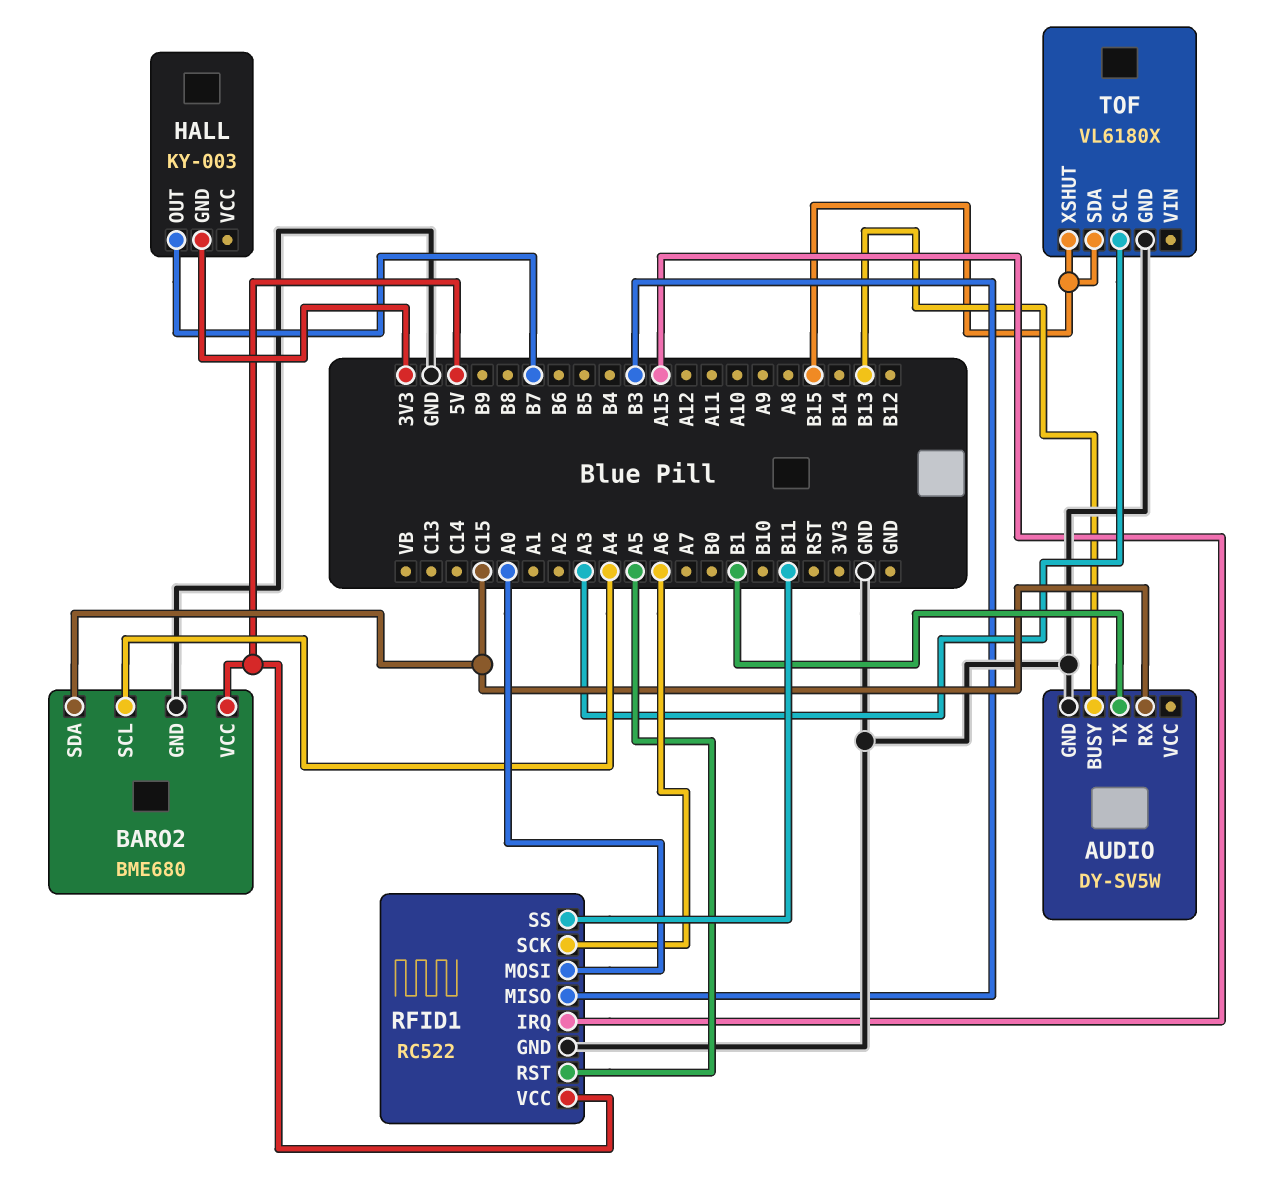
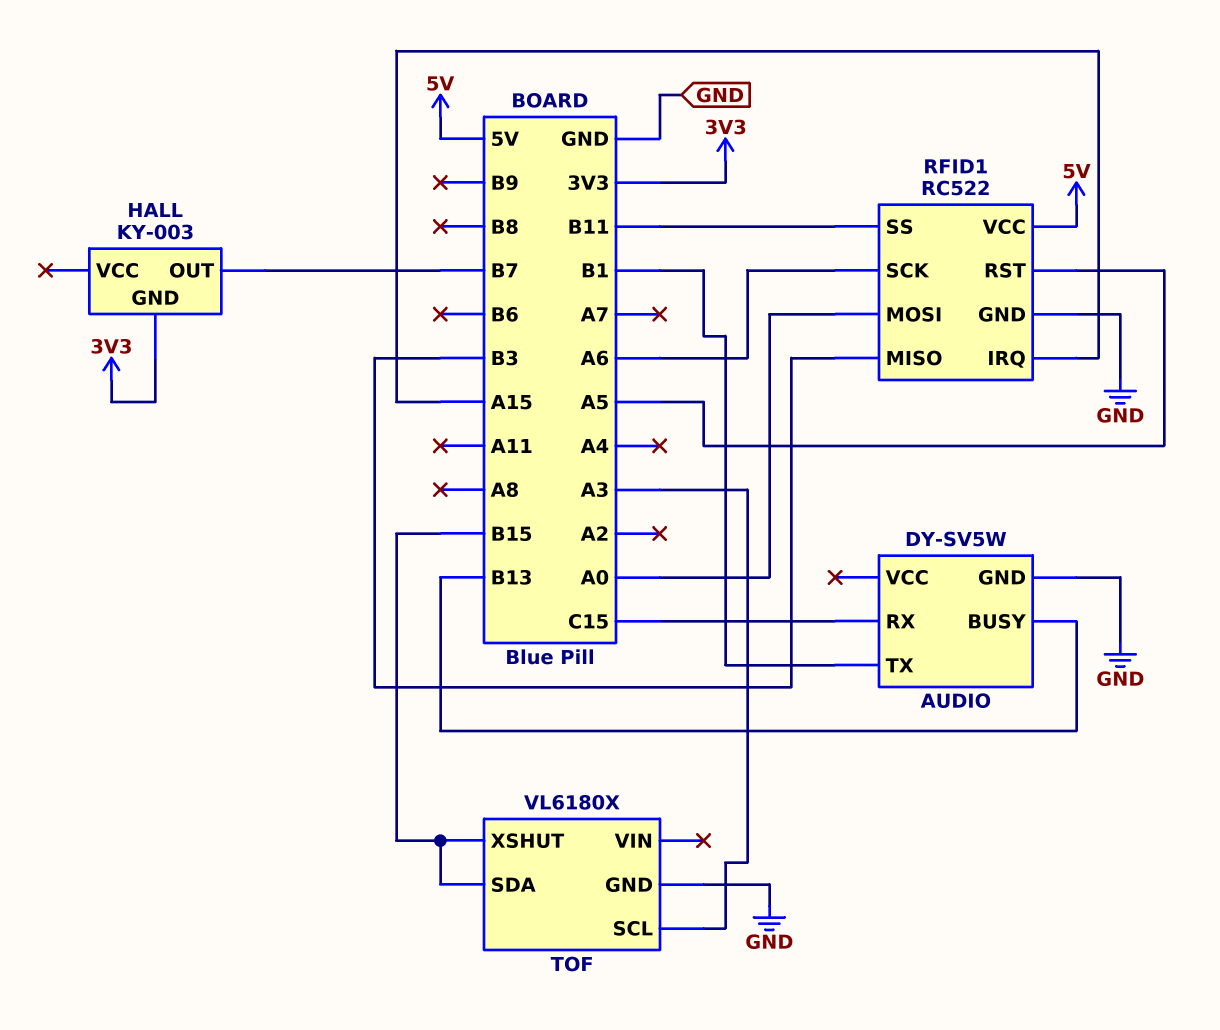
BARO2: BME680 -> none
BARO2 pin GND: GND -> none
BARO2 pin SCL: A4 -> none
BARO2 pin SDA: C15 -> none
BARO2 pin VCC: 5V -> none

